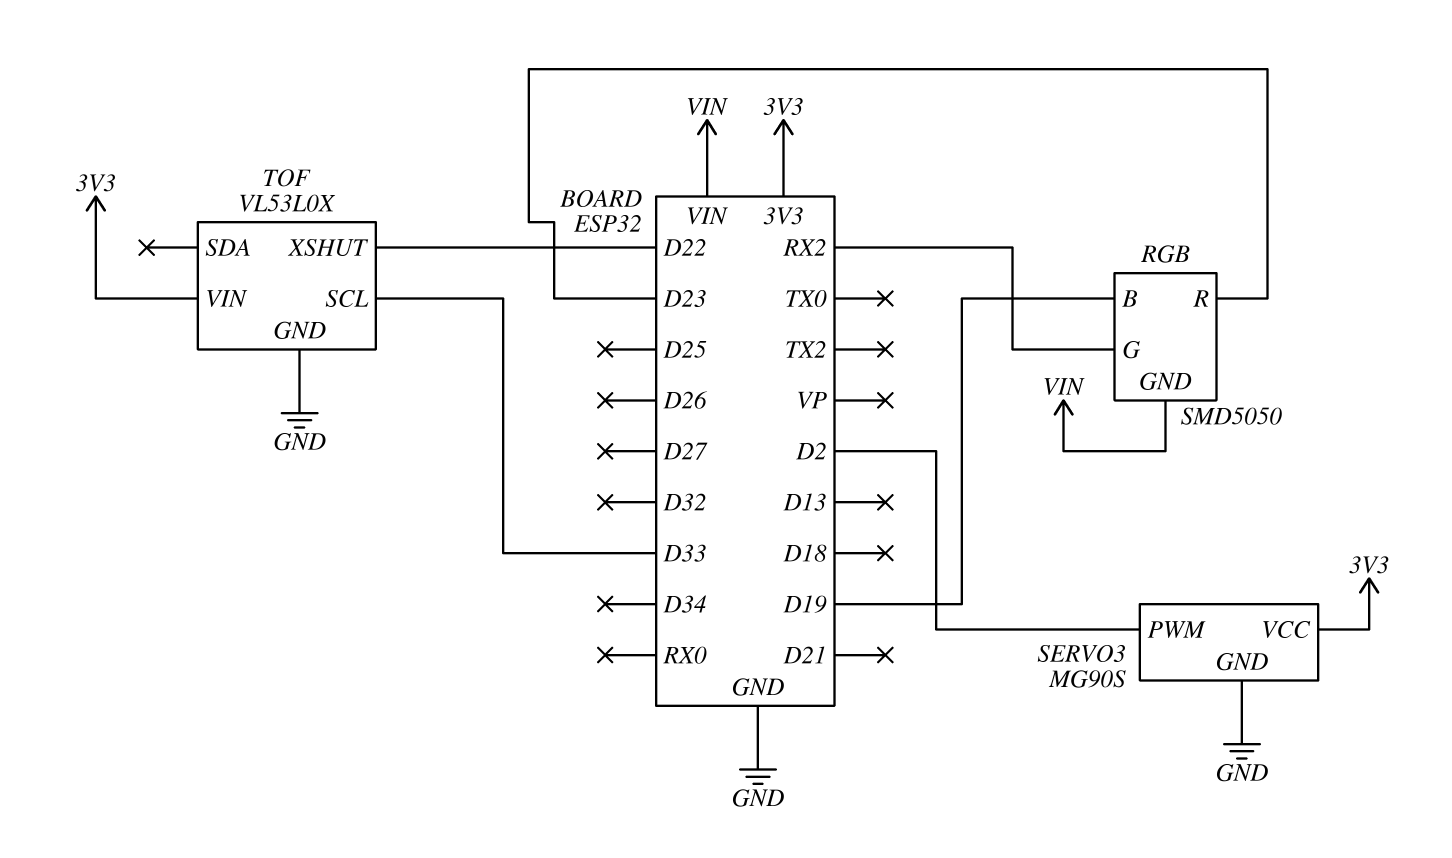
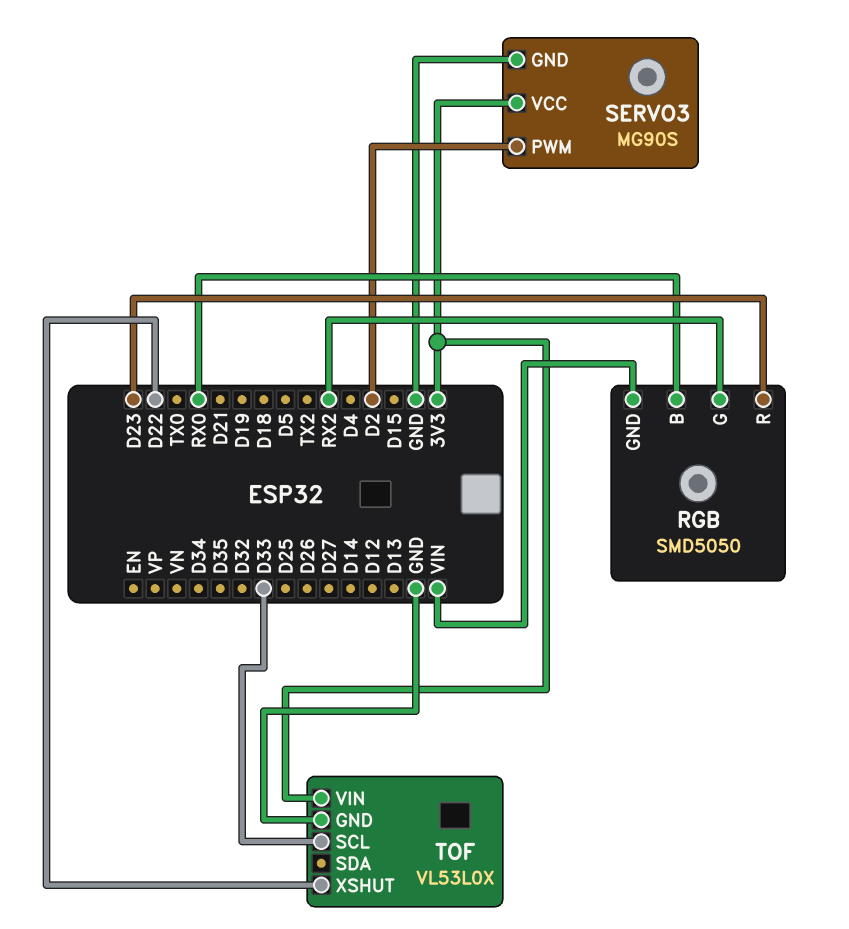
RGB pin B: D19 -> RX0

